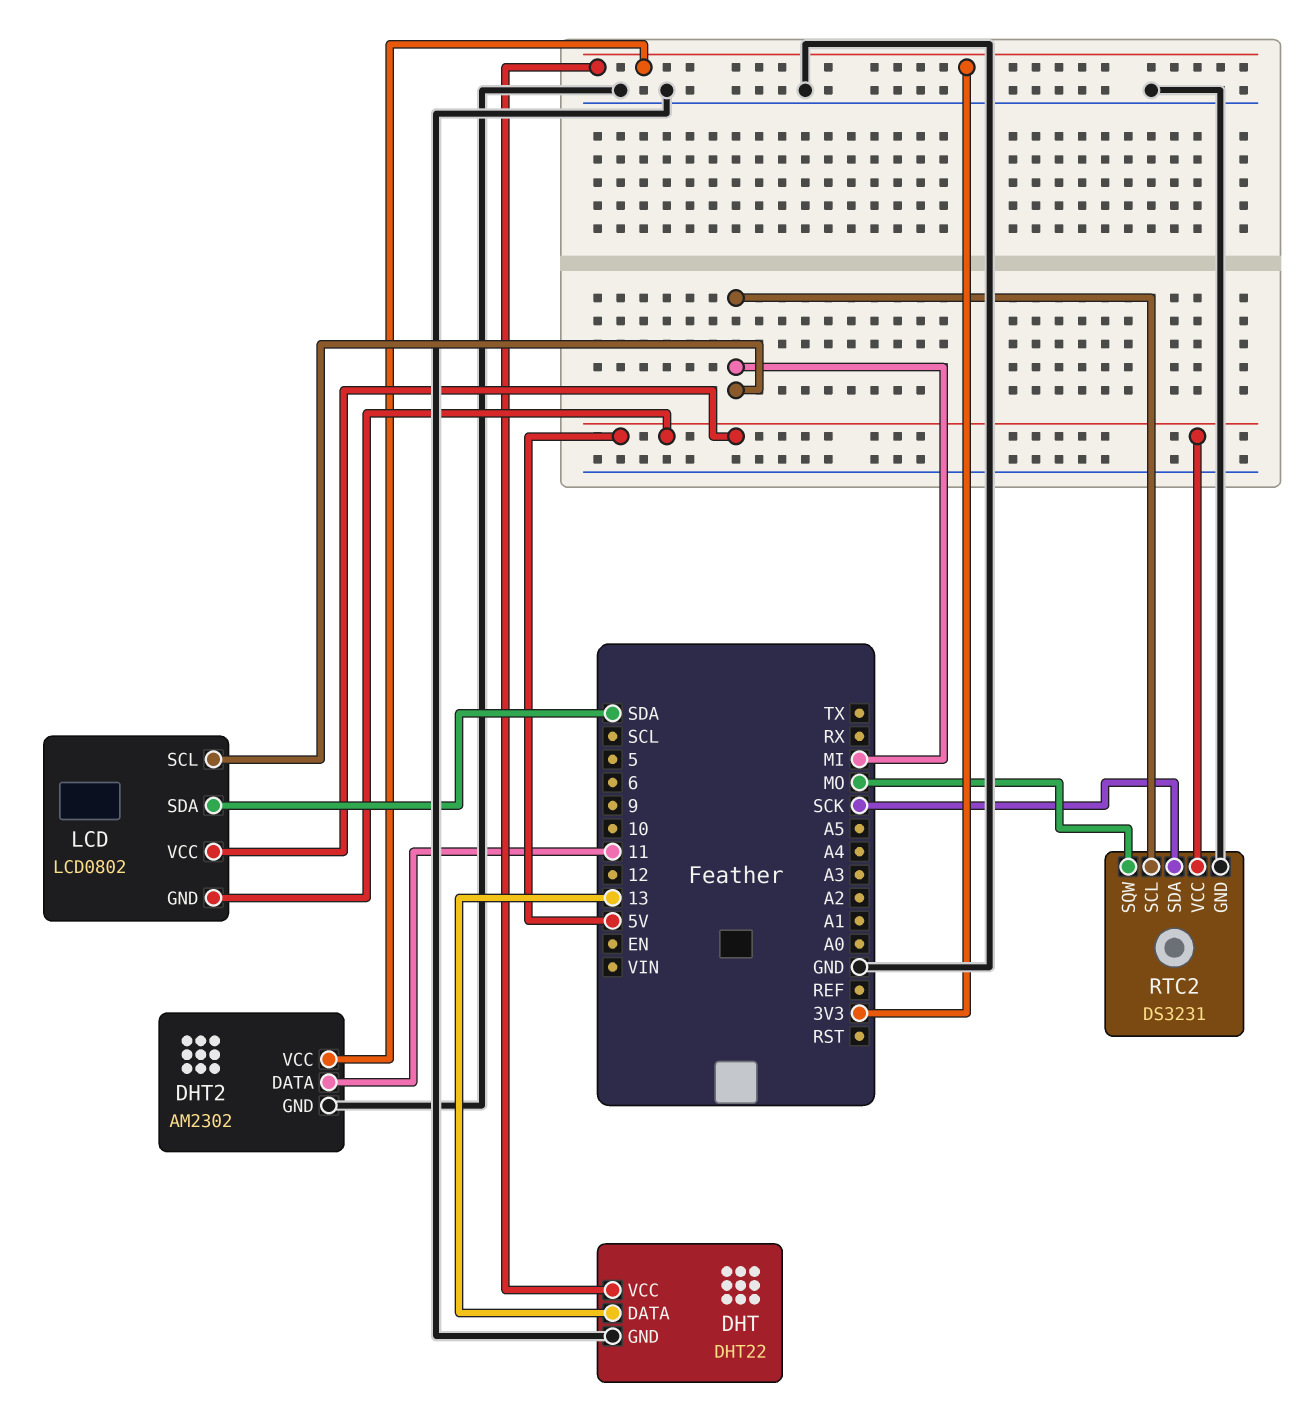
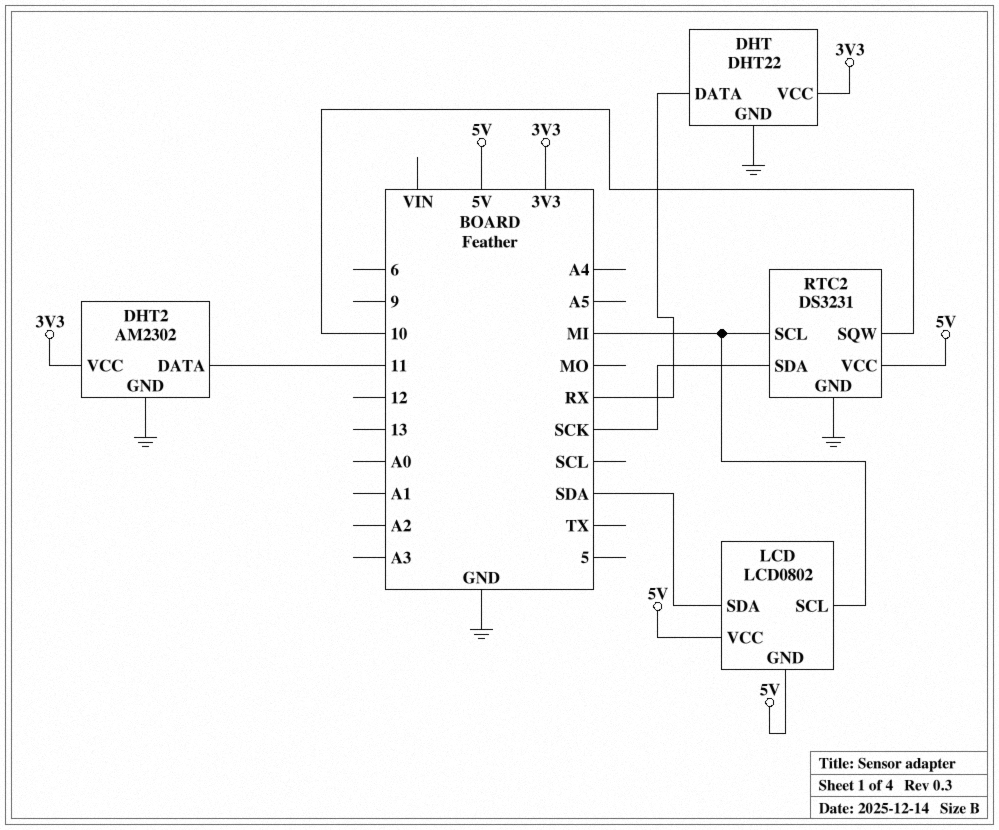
DHT pin DATA: 13 -> RX
RTC2 pin SQW: MO -> 10

